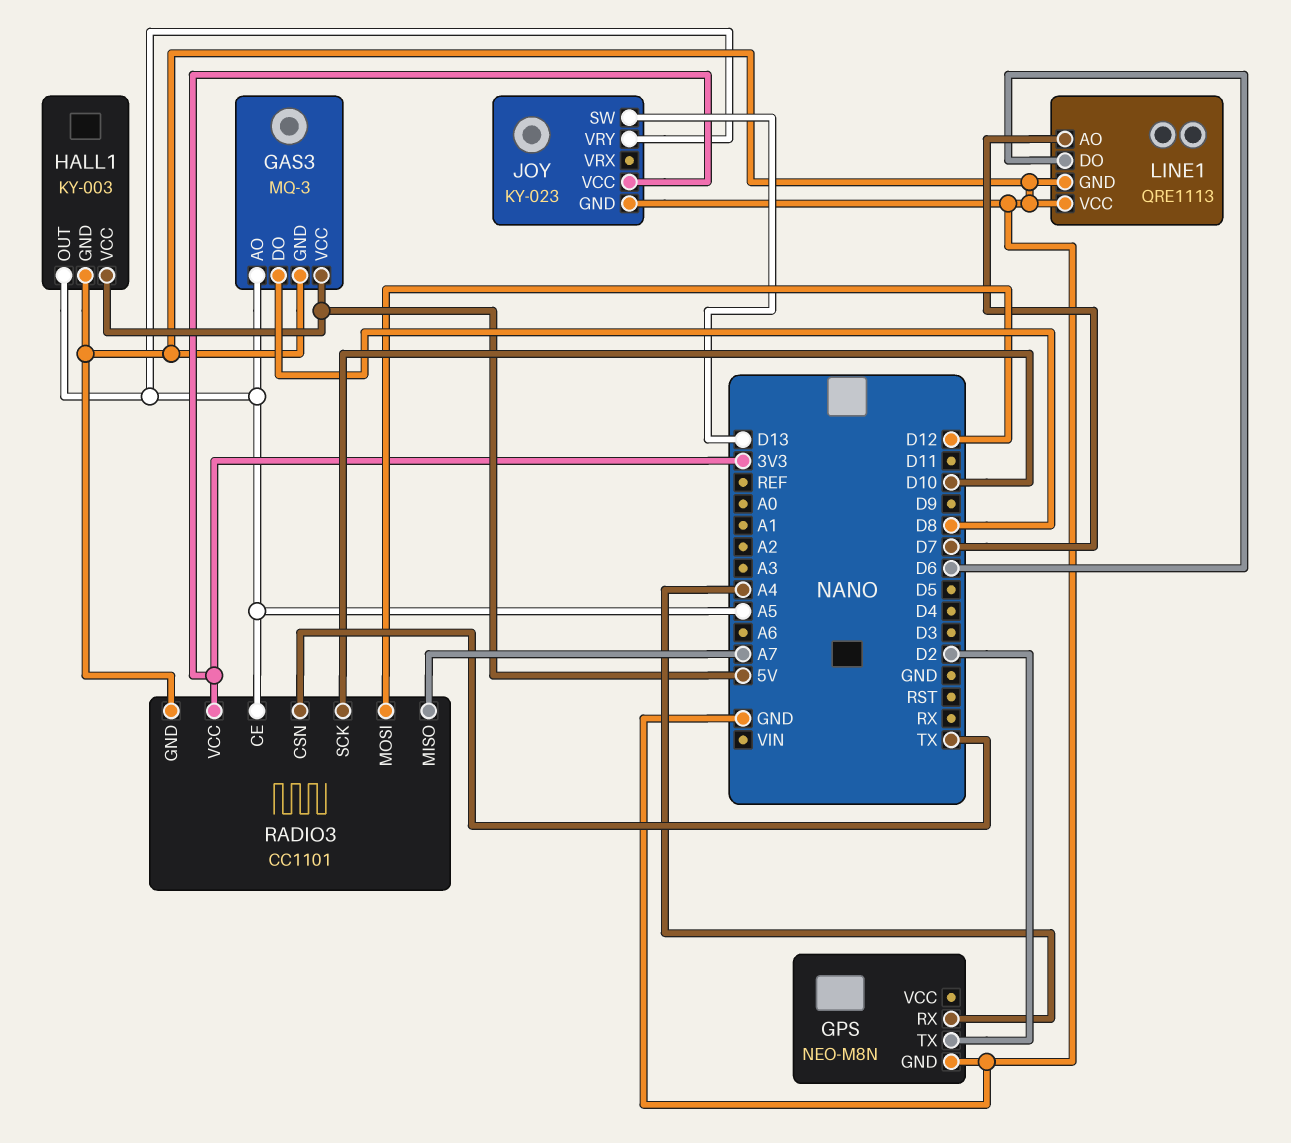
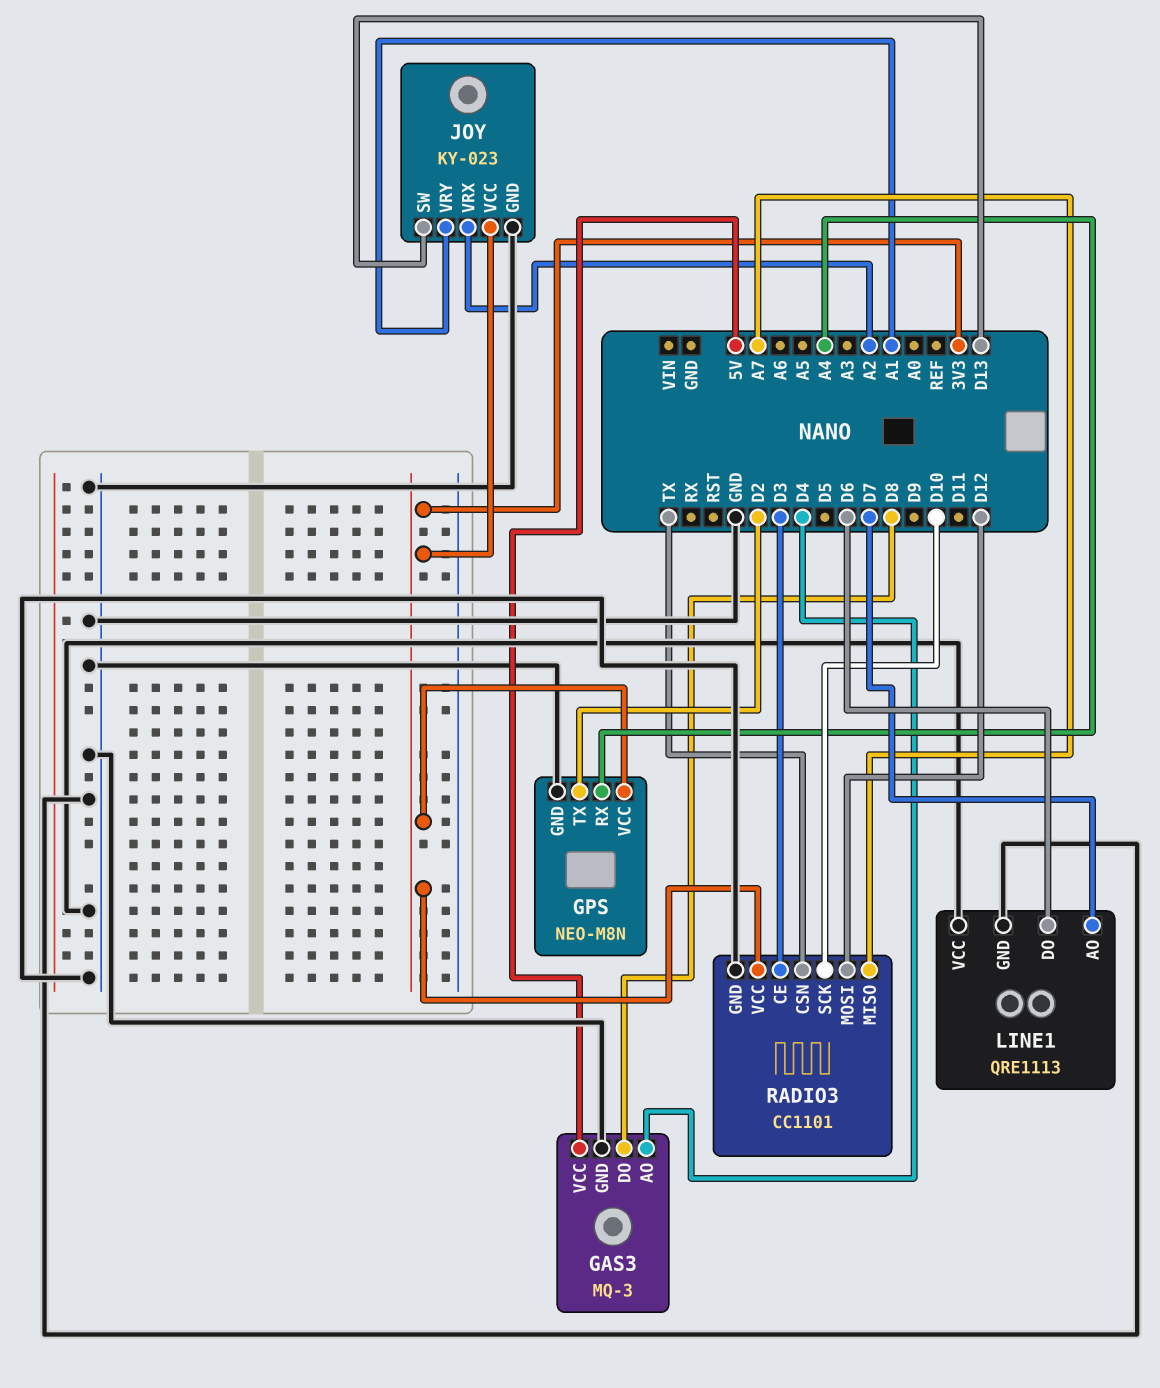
GAS3 pin AO: A5 -> D4
GPS pin VCC: none -> 3V3
HALL1: KY-003 -> none
HALL1 pin GND: GND -> none
HALL1 pin OUT: A5 -> none
HALL1 pin VCC: 5V -> none
JOY pin VRX: none -> A2
JOY pin VRY: A5 -> A1
RADIO3 pin CE: A5 -> D3

